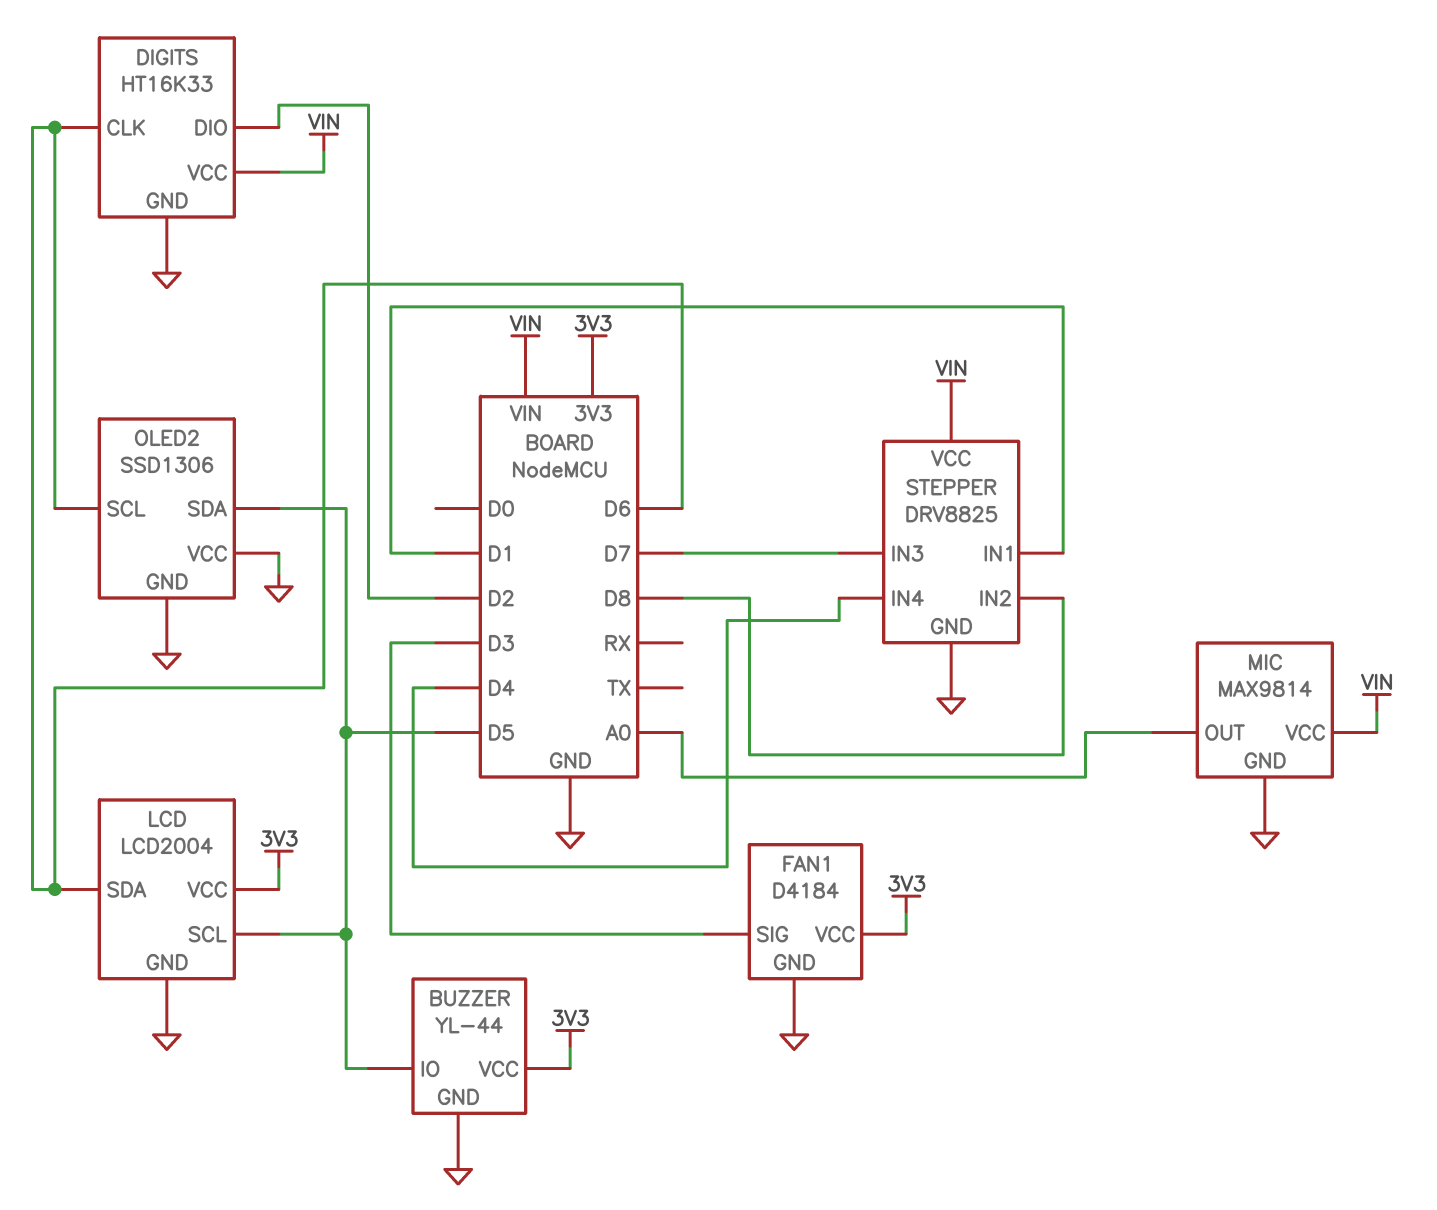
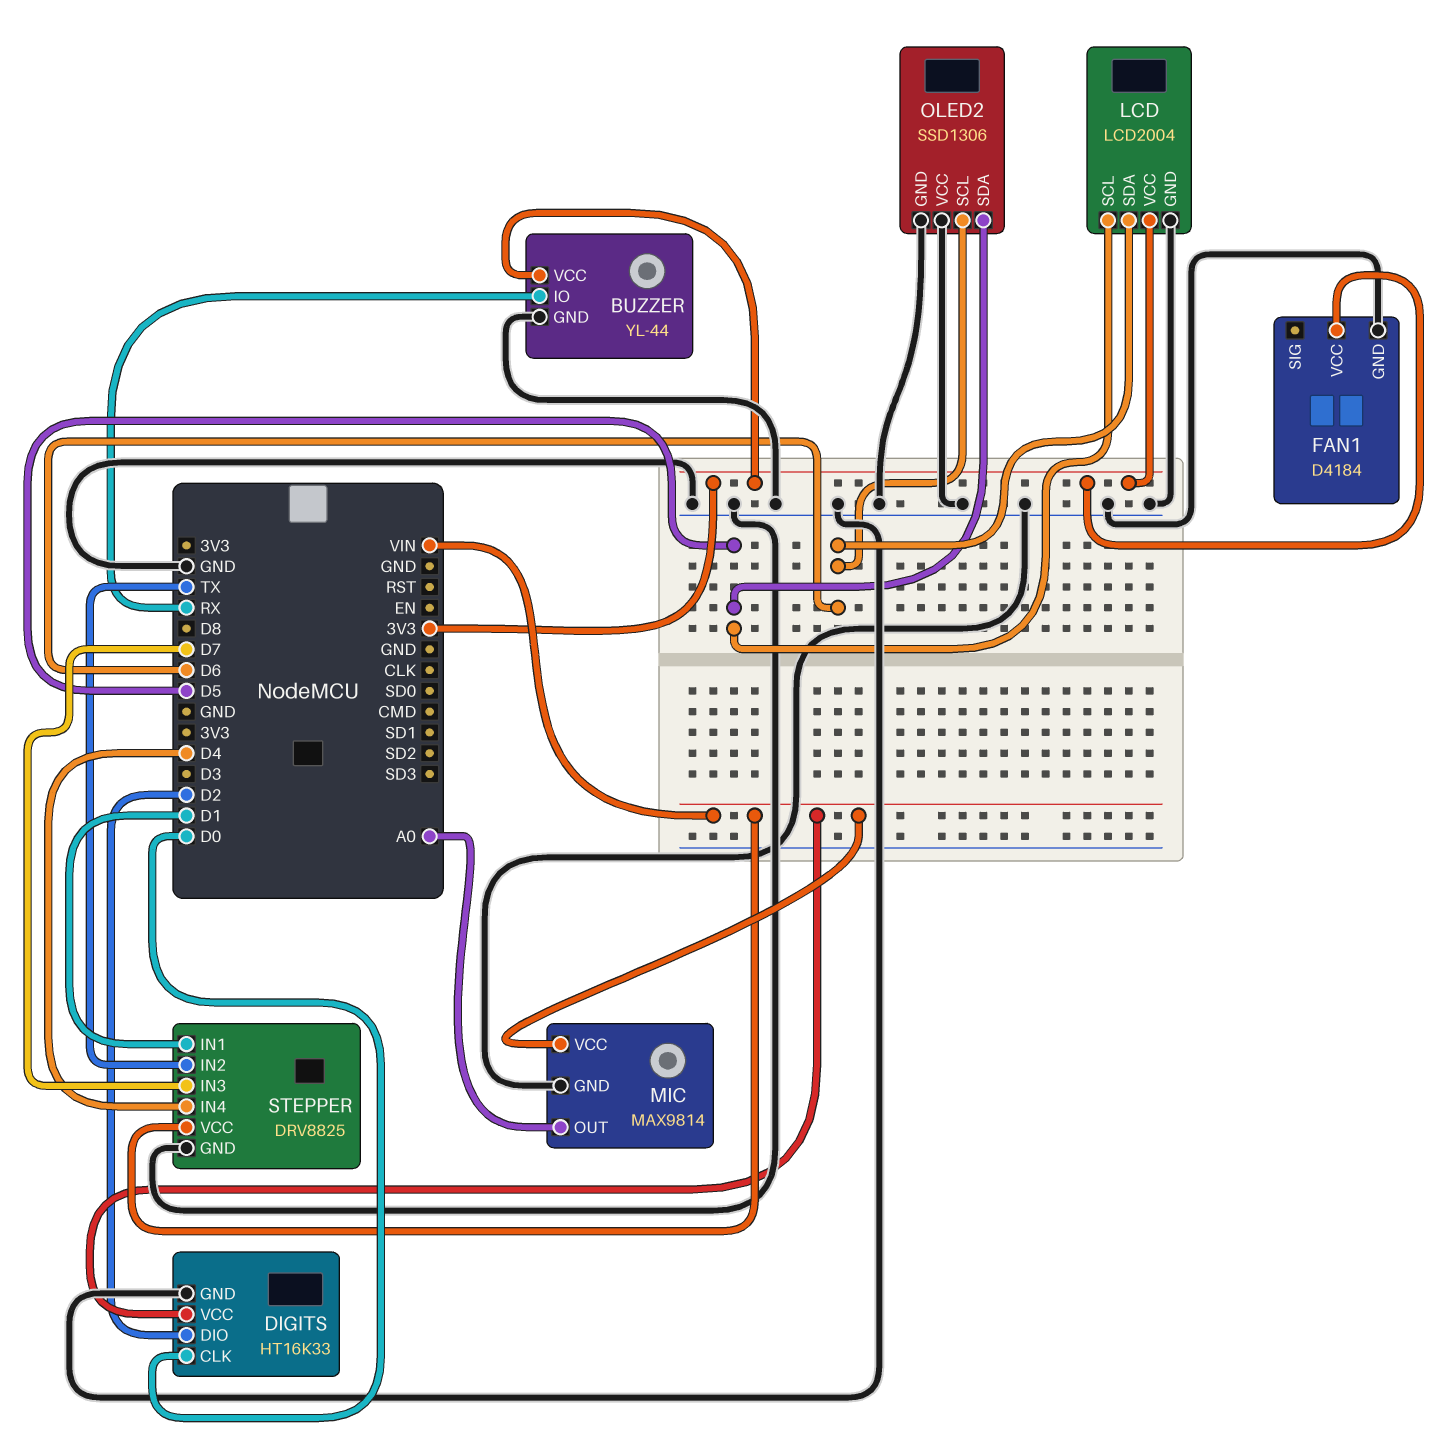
BUZZER pin IO: D5 -> RX
DIGITS pin CLK: D6 -> D0
FAN1 pin SIG: D3 -> none
STEPPER pin IN2: D8 -> TX

